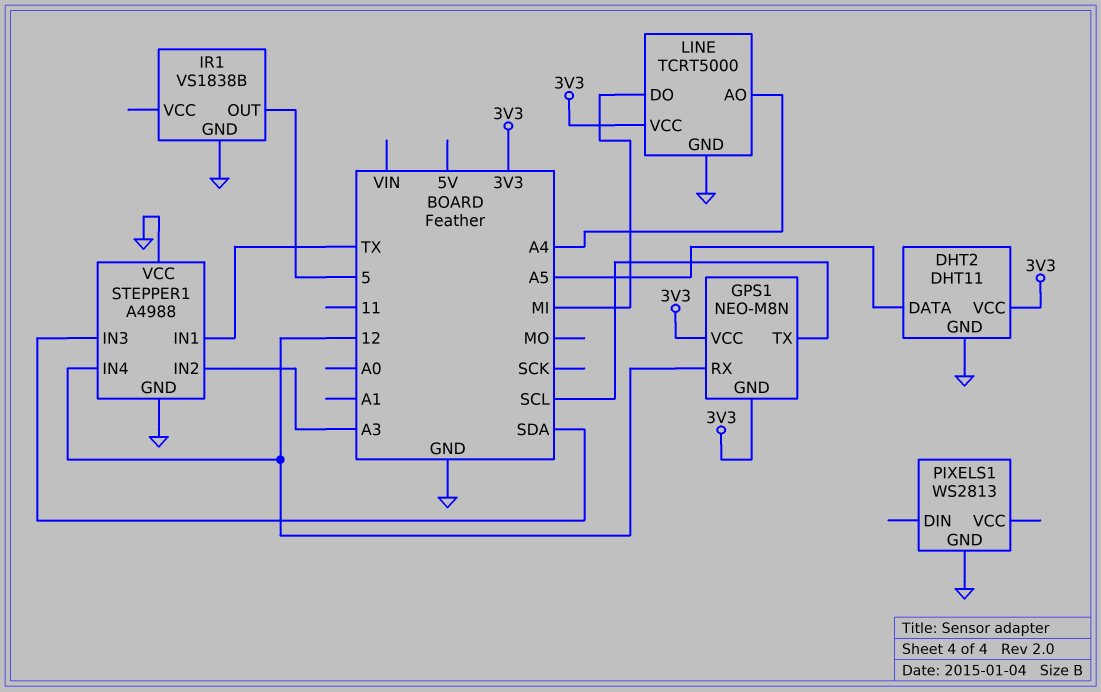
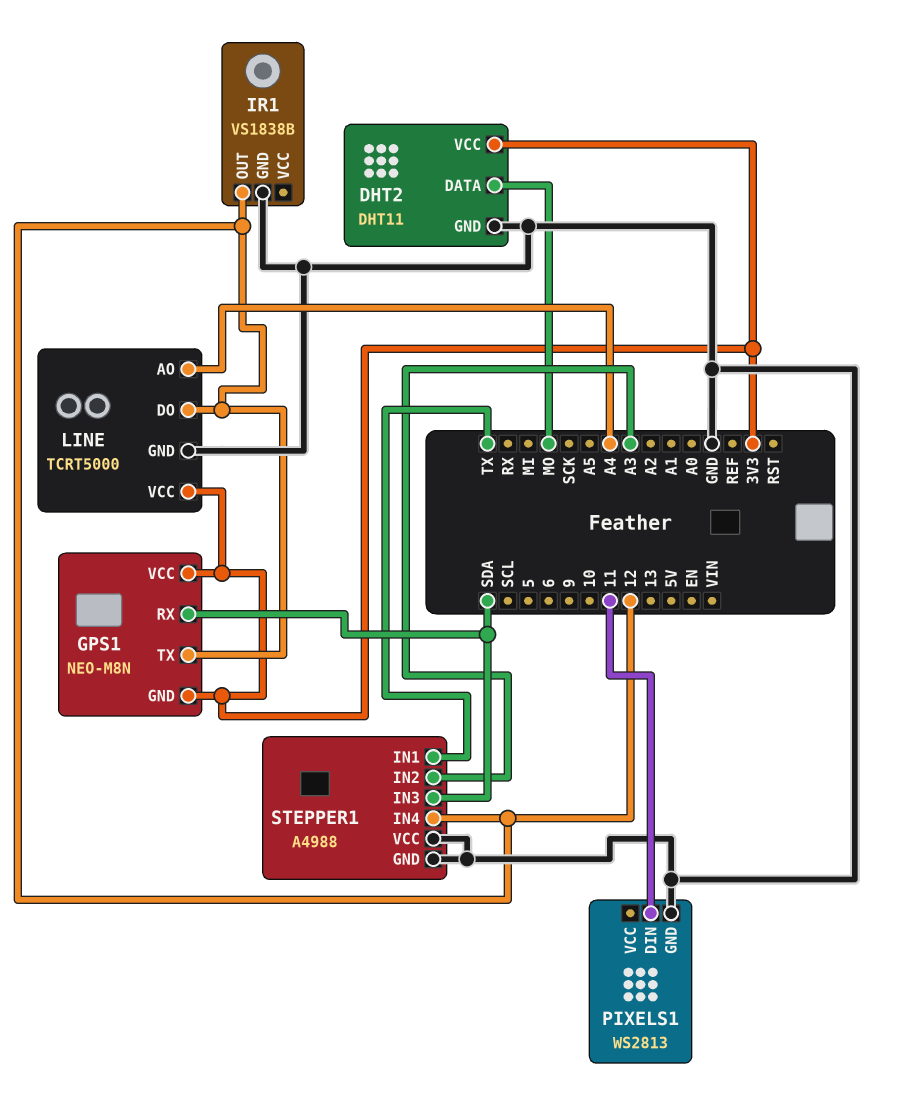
DHT2 pin DATA: A5 -> MO
GPS1 pin RX: 12 -> SDA
GPS1 pin TX: SCL -> 12
IR1 pin OUT: 5 -> 12
LINE pin DO: MI -> 12
PIXELS1 pin DIN: none -> 11

